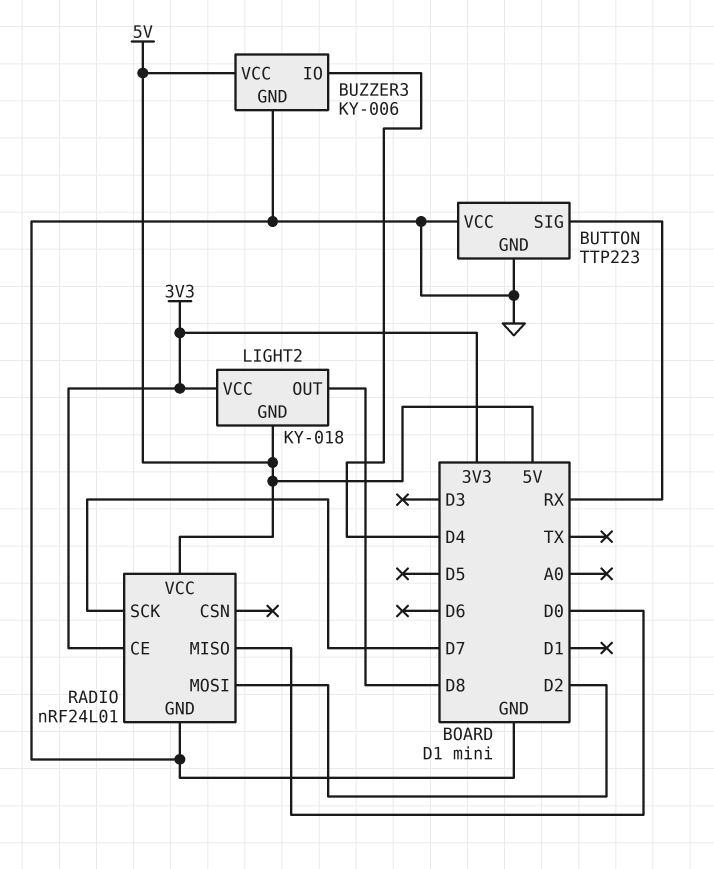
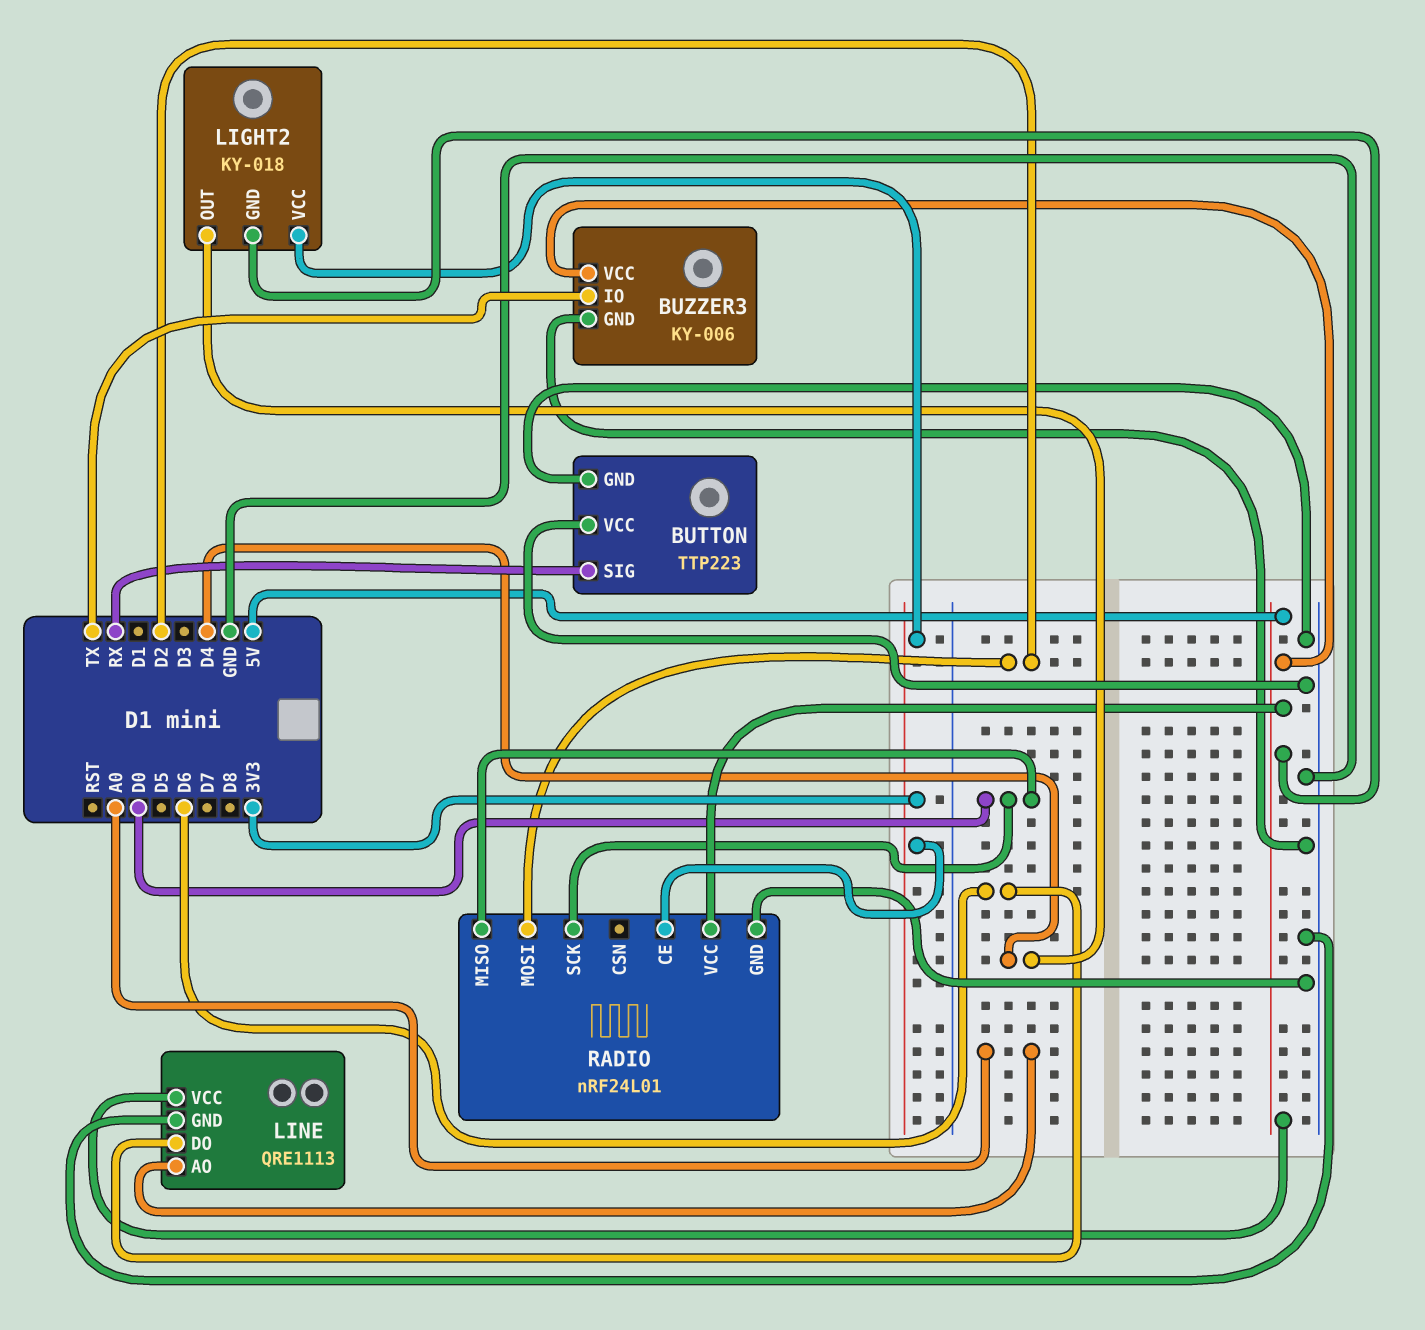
BUZZER3 pin IO: D4 -> TX
LIGHT2 pin OUT: D8 -> D4
LINE: none -> QRE1113
LINE pin AO: none -> A0
LINE pin DO: none -> D6
LINE pin GND: none -> GND
LINE pin VCC: none -> 5V
RADIO pin SCK: D7 -> D0

